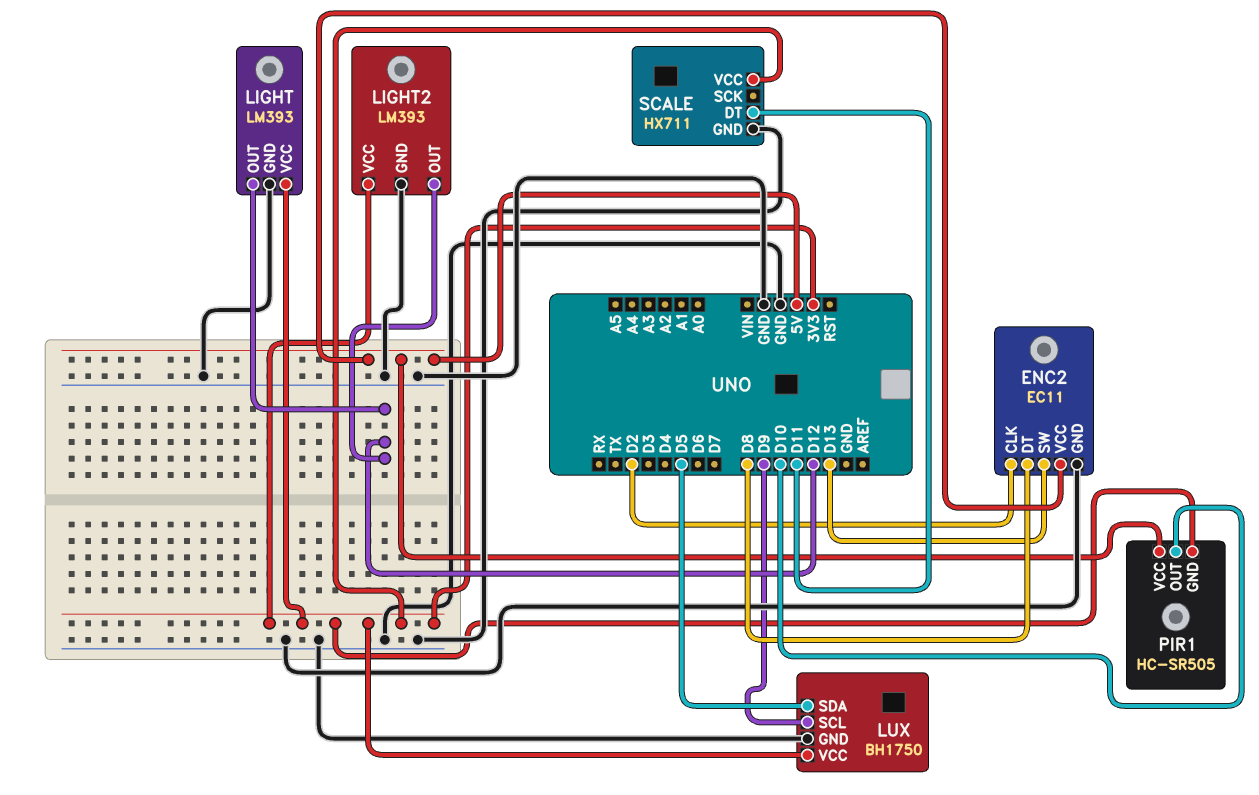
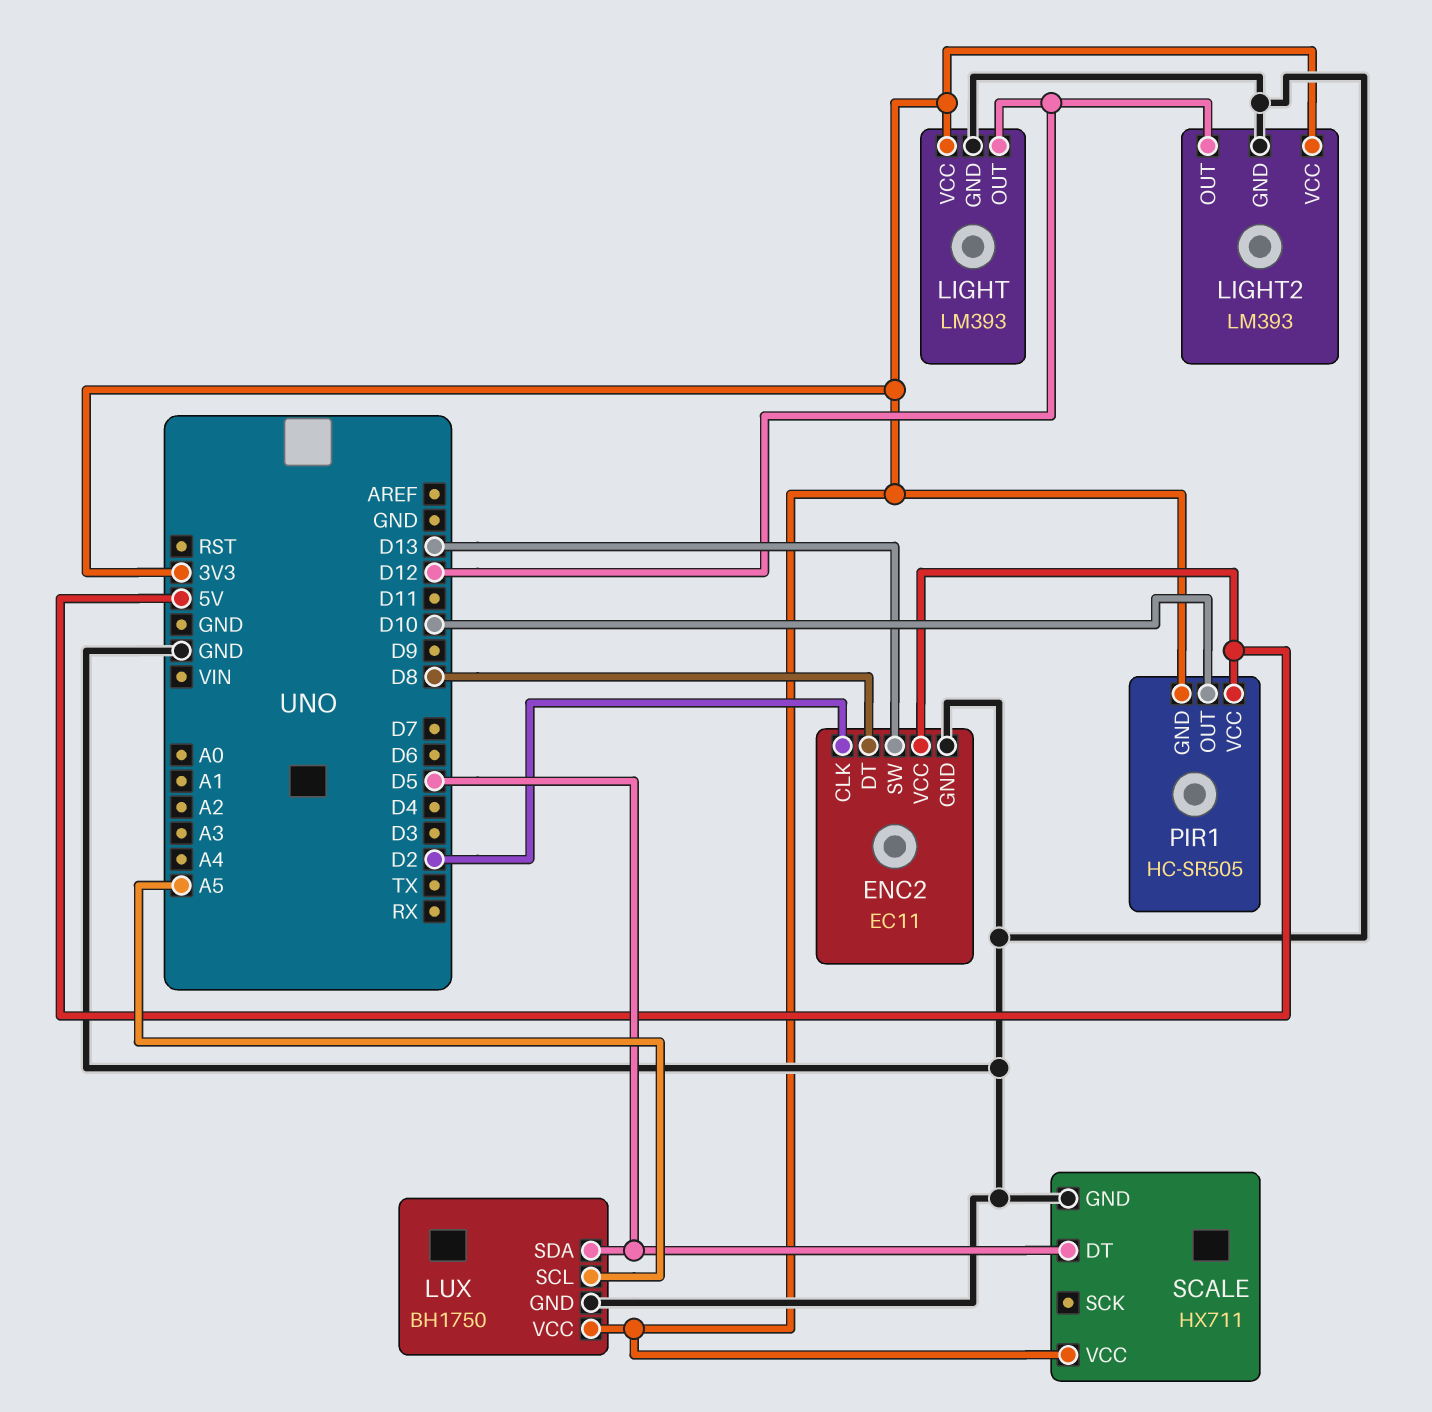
LUX pin SCL: D9 -> A5
SCALE pin DT: D11 -> D5

